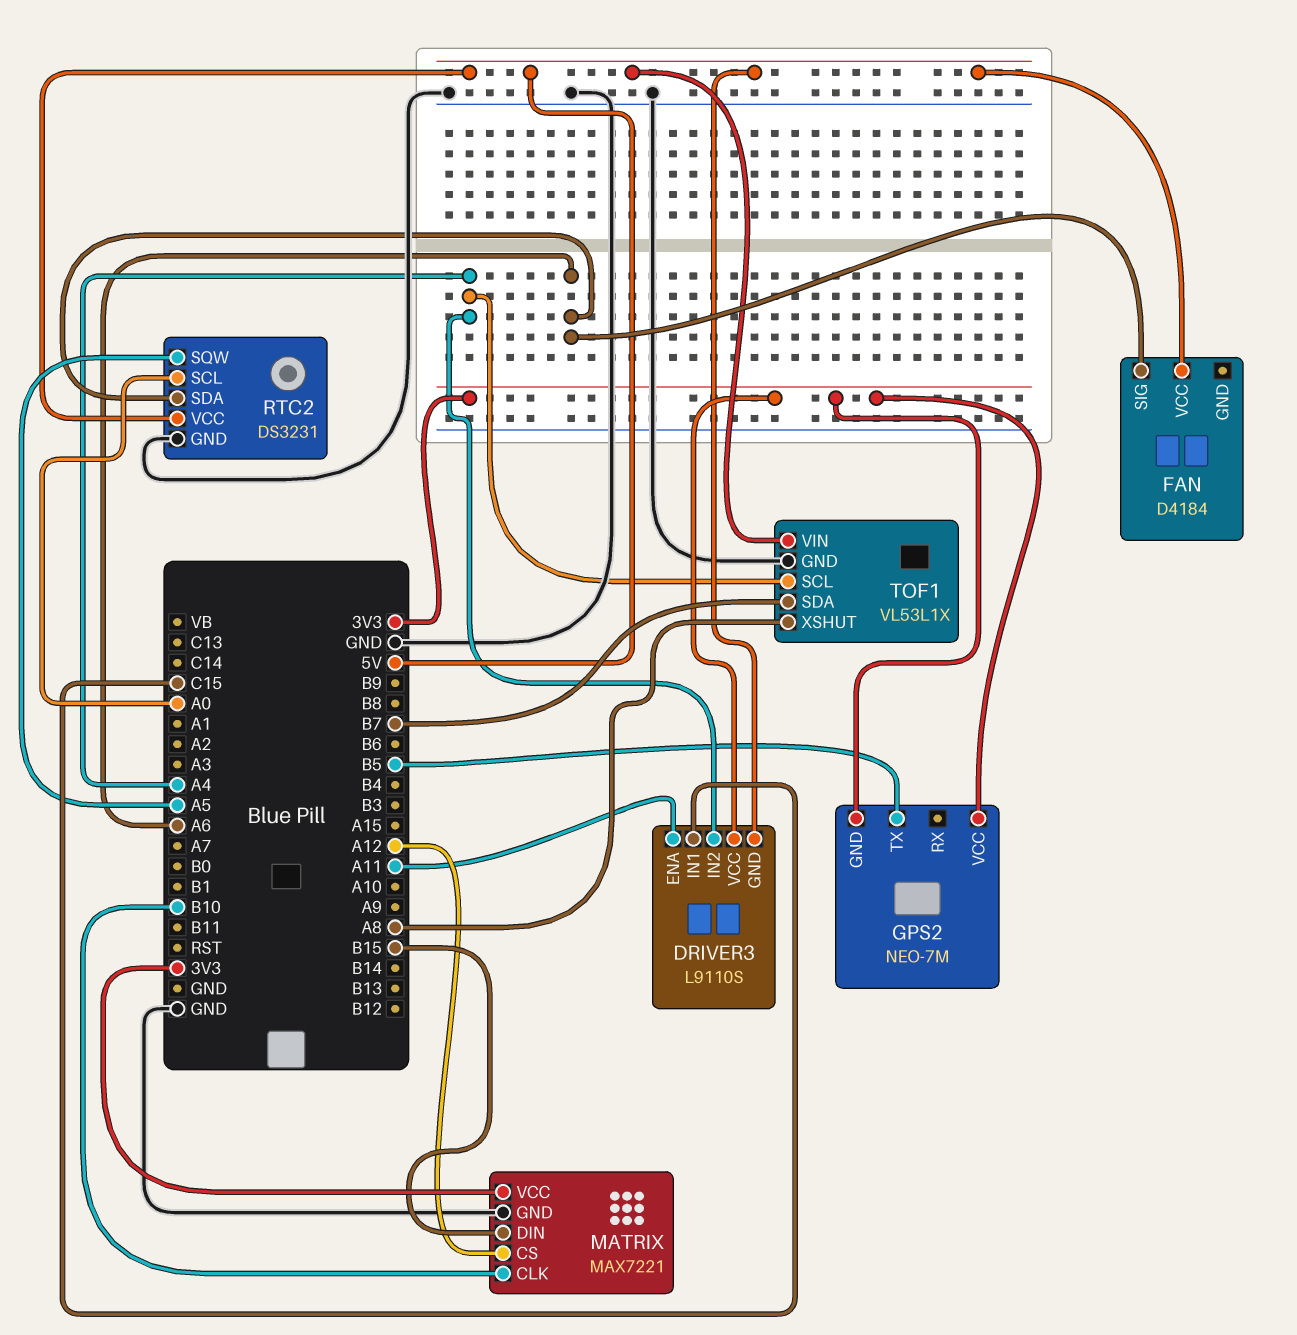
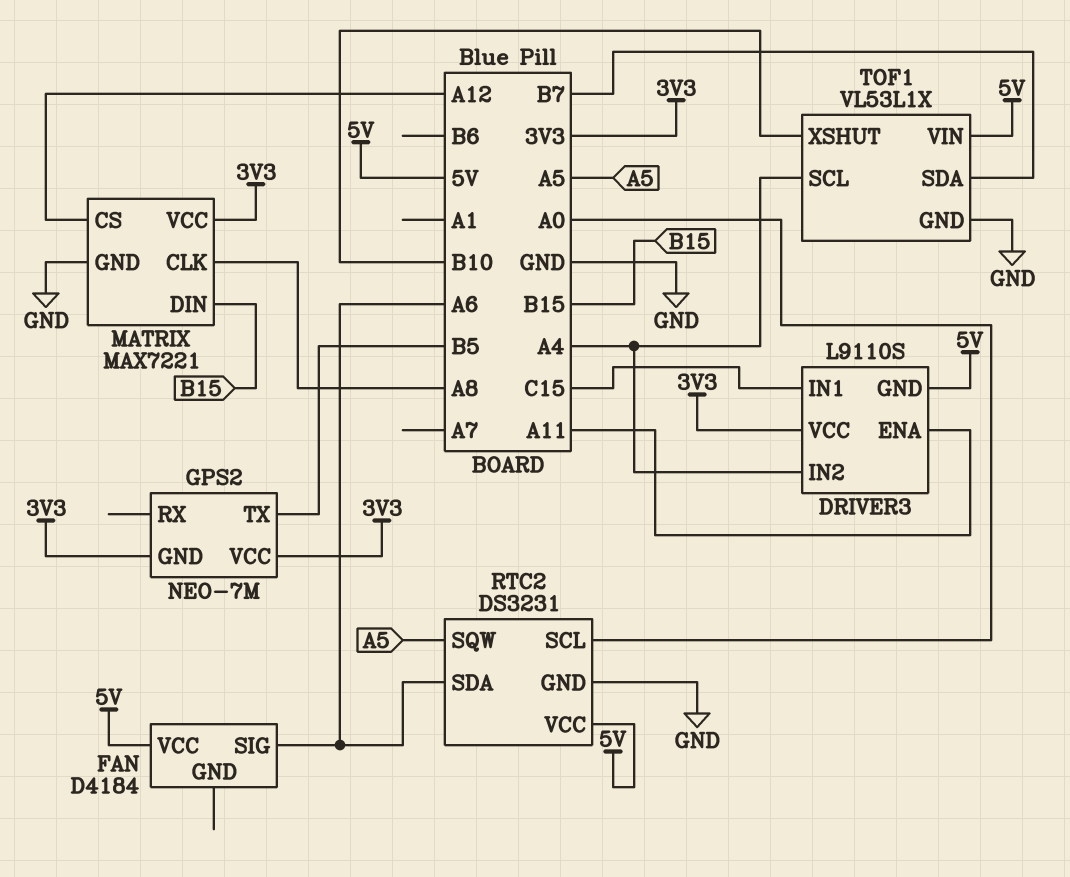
MATRIX pin CLK: B10 -> A8
TOF1 pin XSHUT: A8 -> B10

